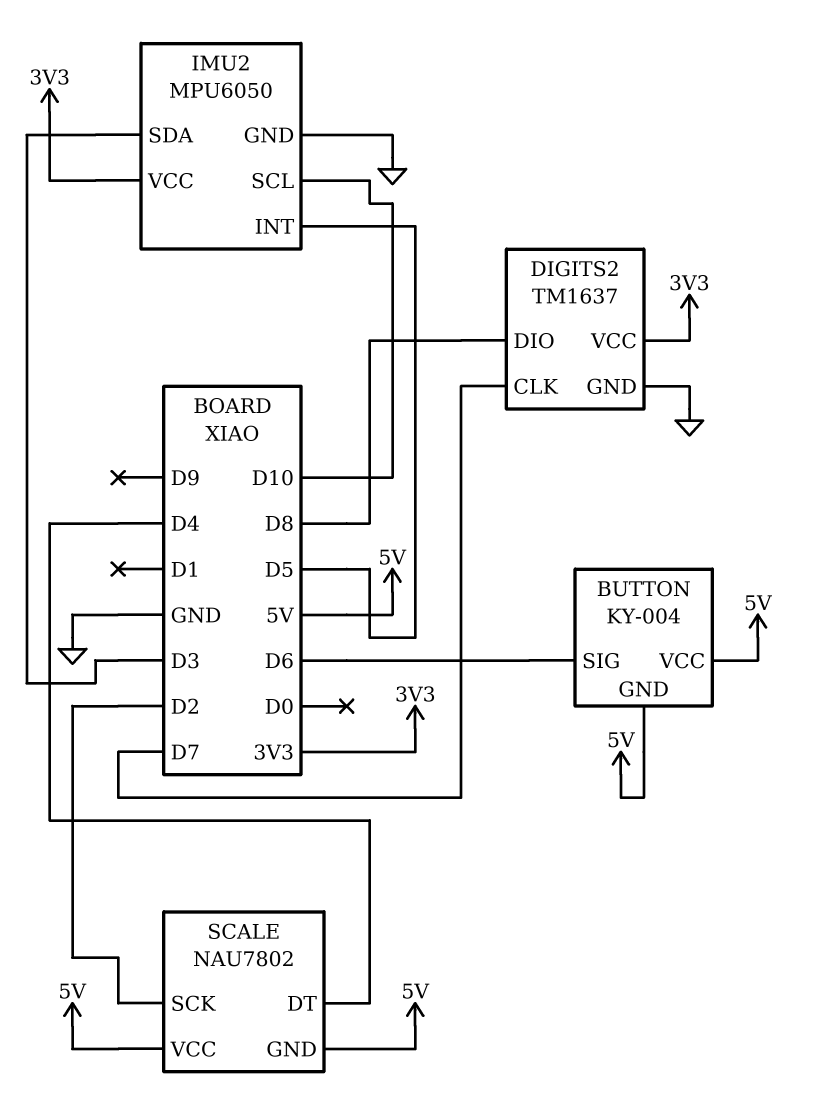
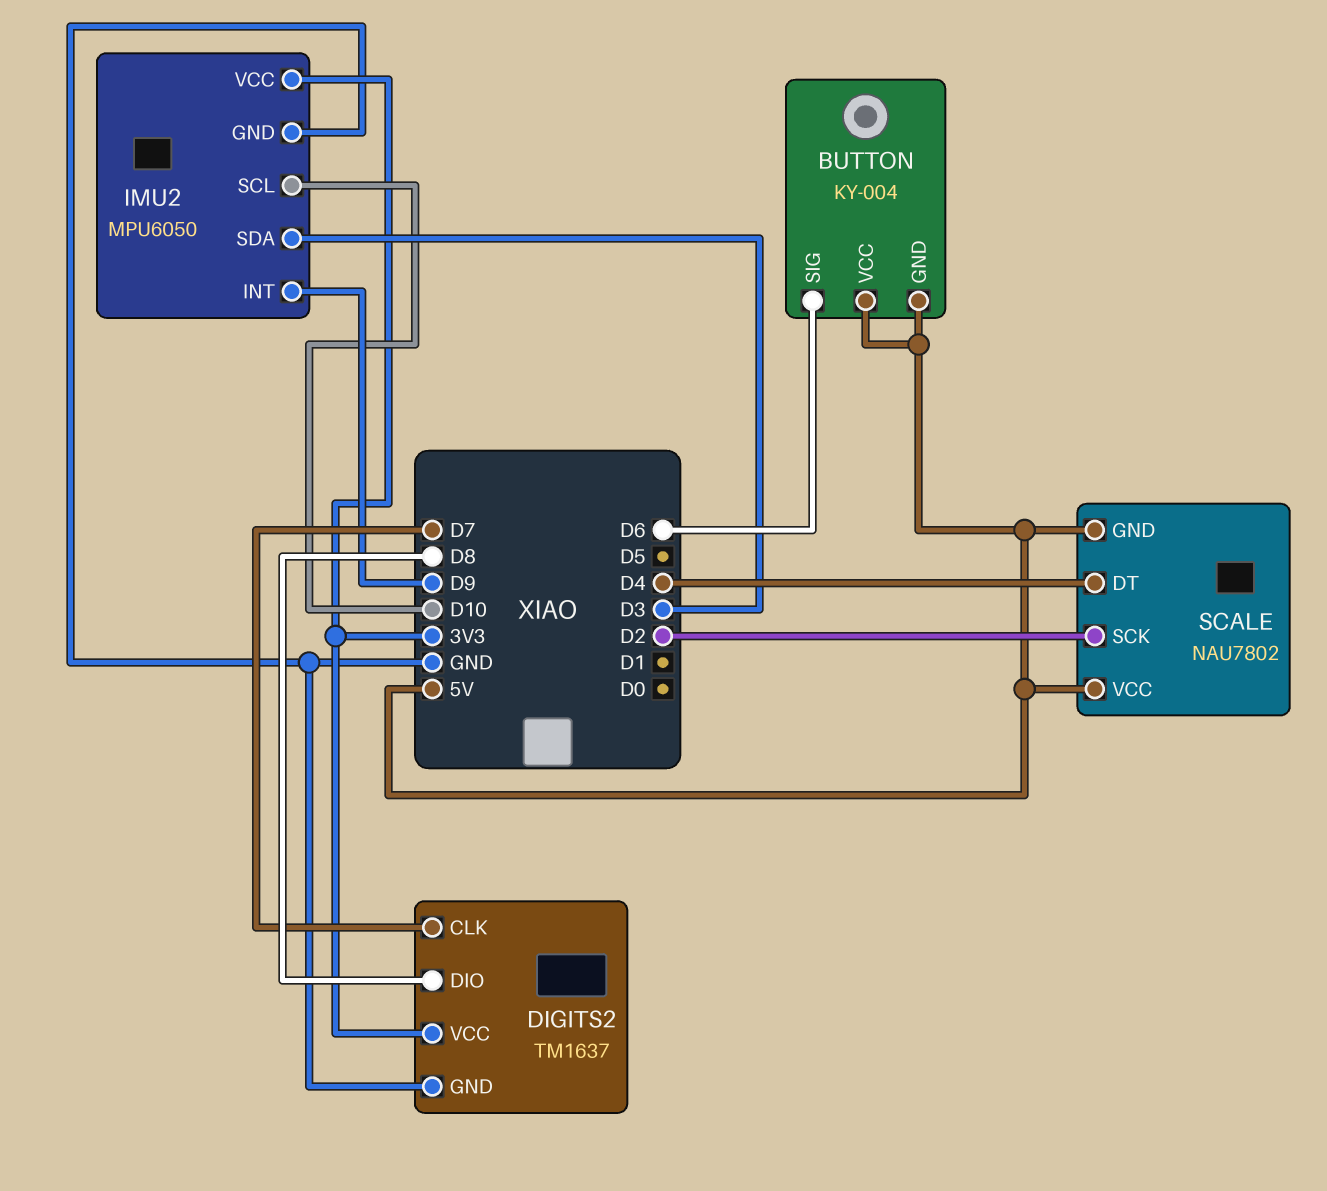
IMU2 pin INT: D5 -> D9

